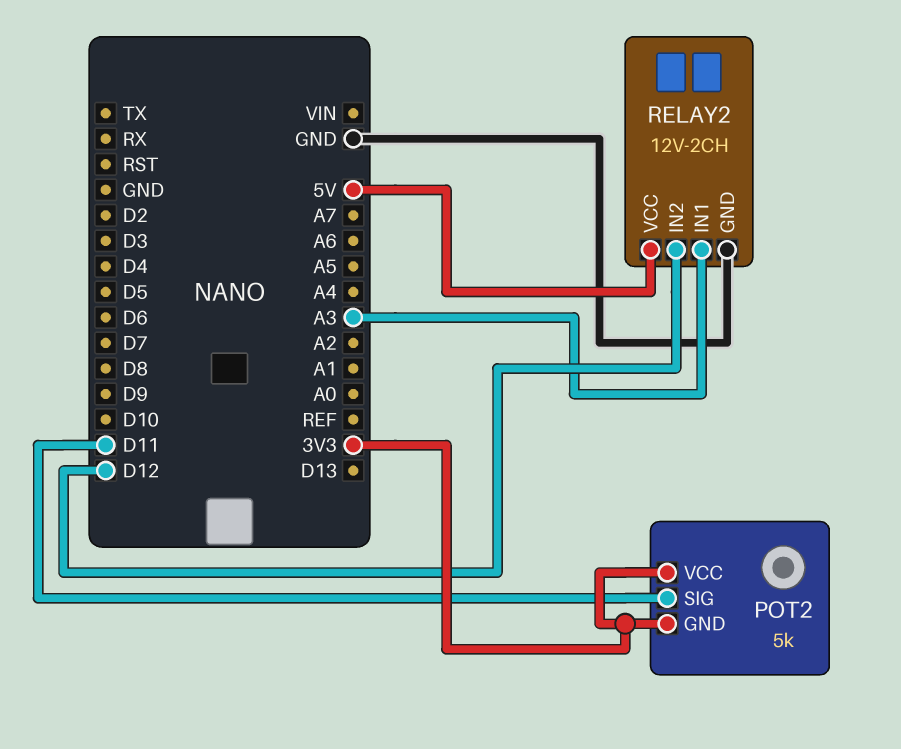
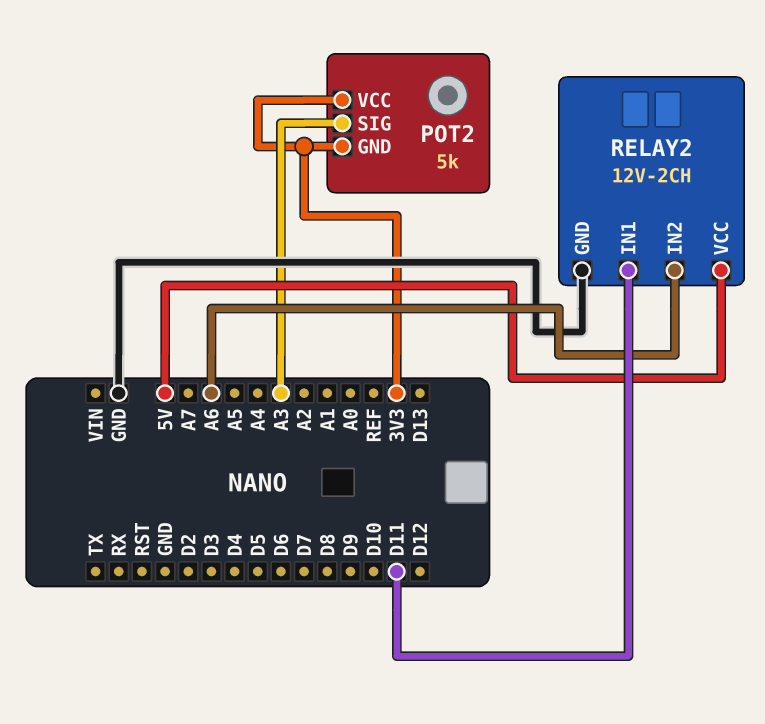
POT2 pin SIG: D11 -> A3
RELAY2 pin IN1: A3 -> D11
RELAY2 pin IN2: D12 -> A6

